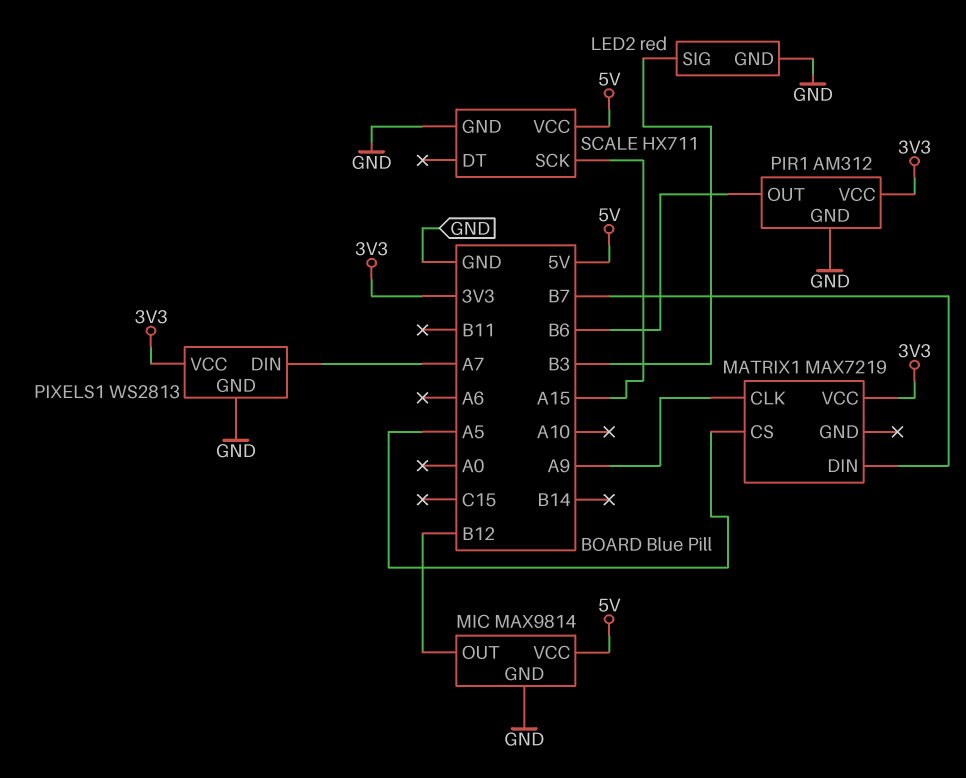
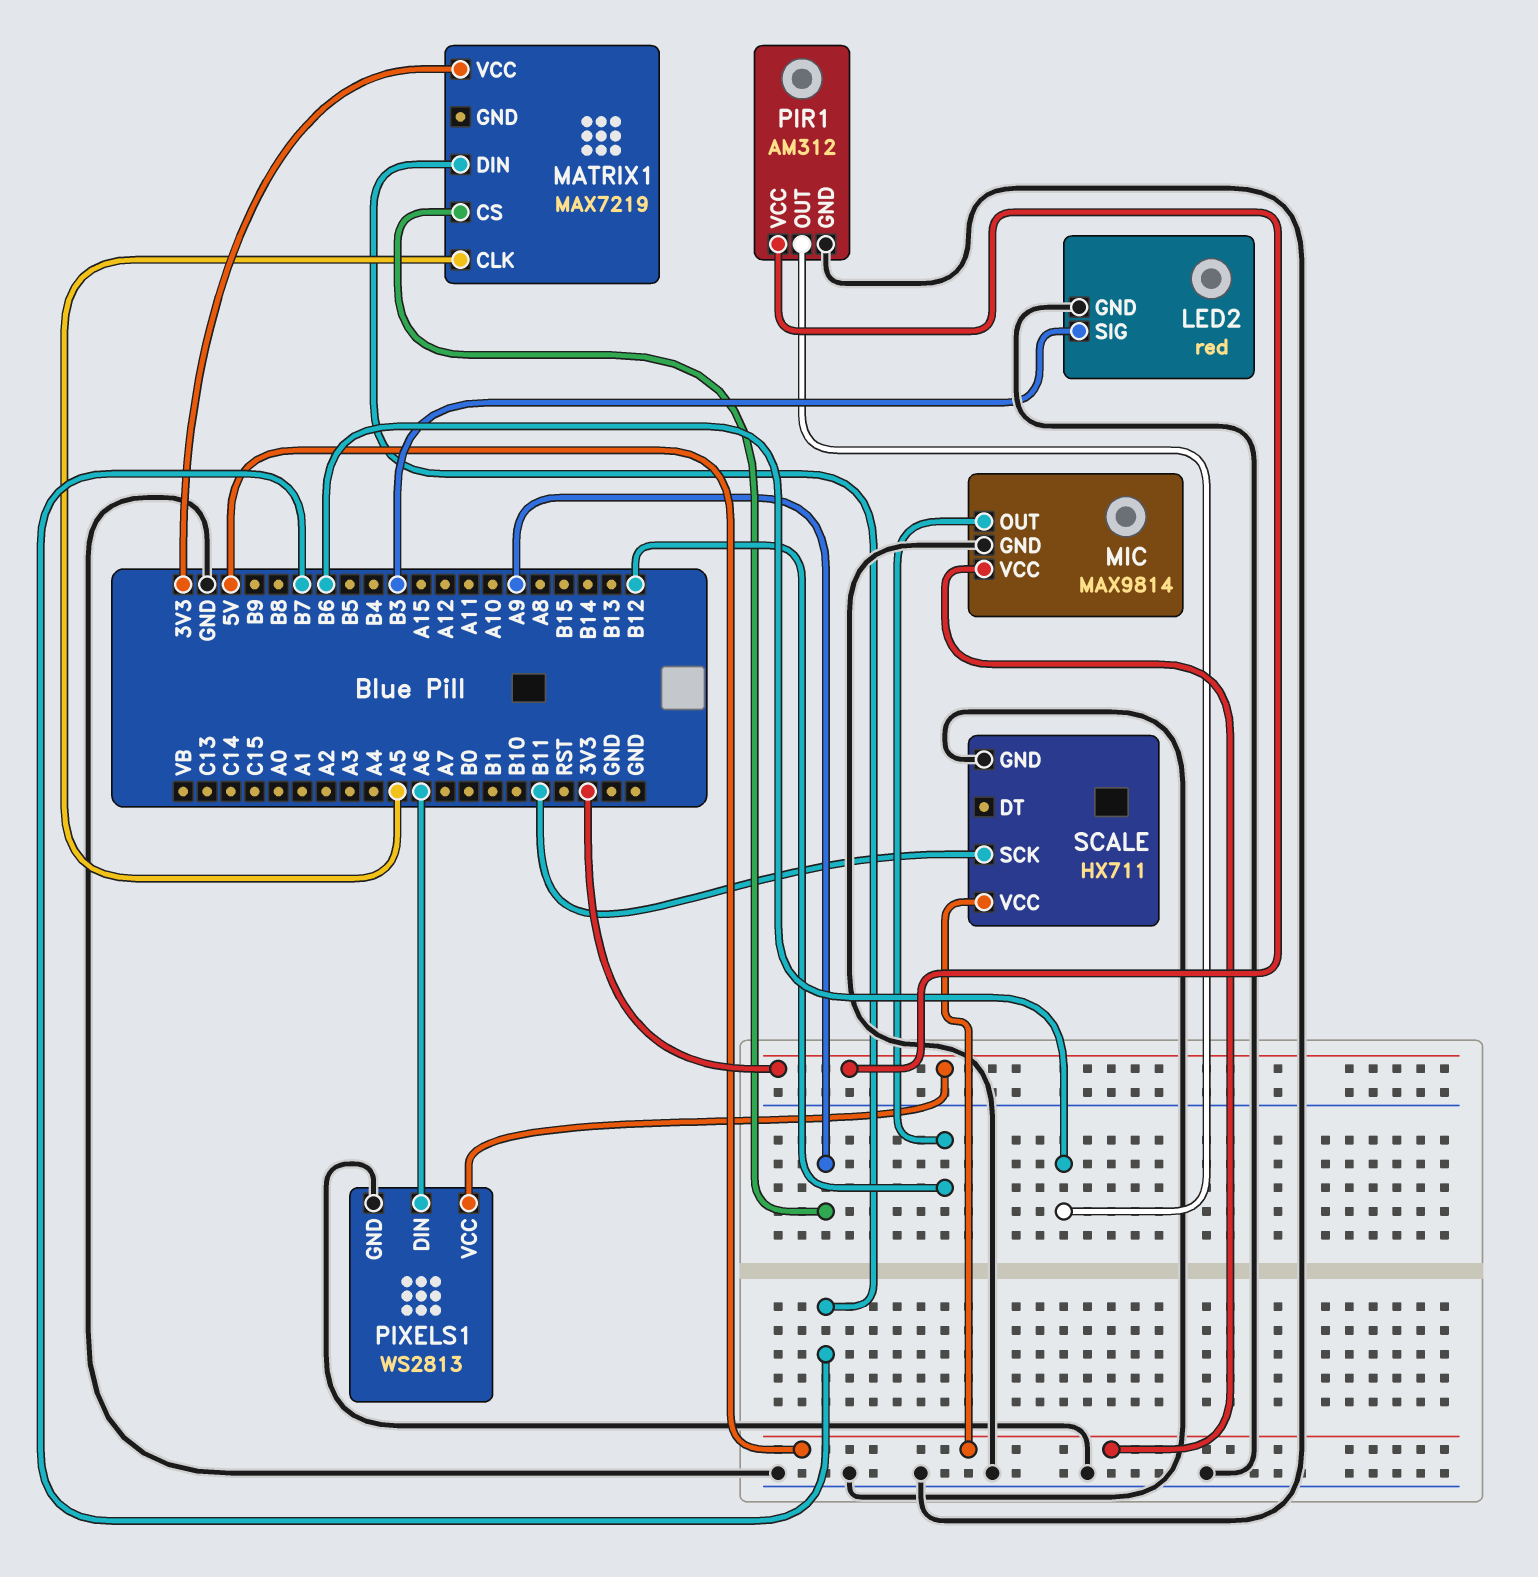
MATRIX1 pin CLK: A9 -> A5
MATRIX1 pin CS: A5 -> A9
PIXELS1 pin DIN: A7 -> A6
SCALE pin SCK: A15 -> B11

